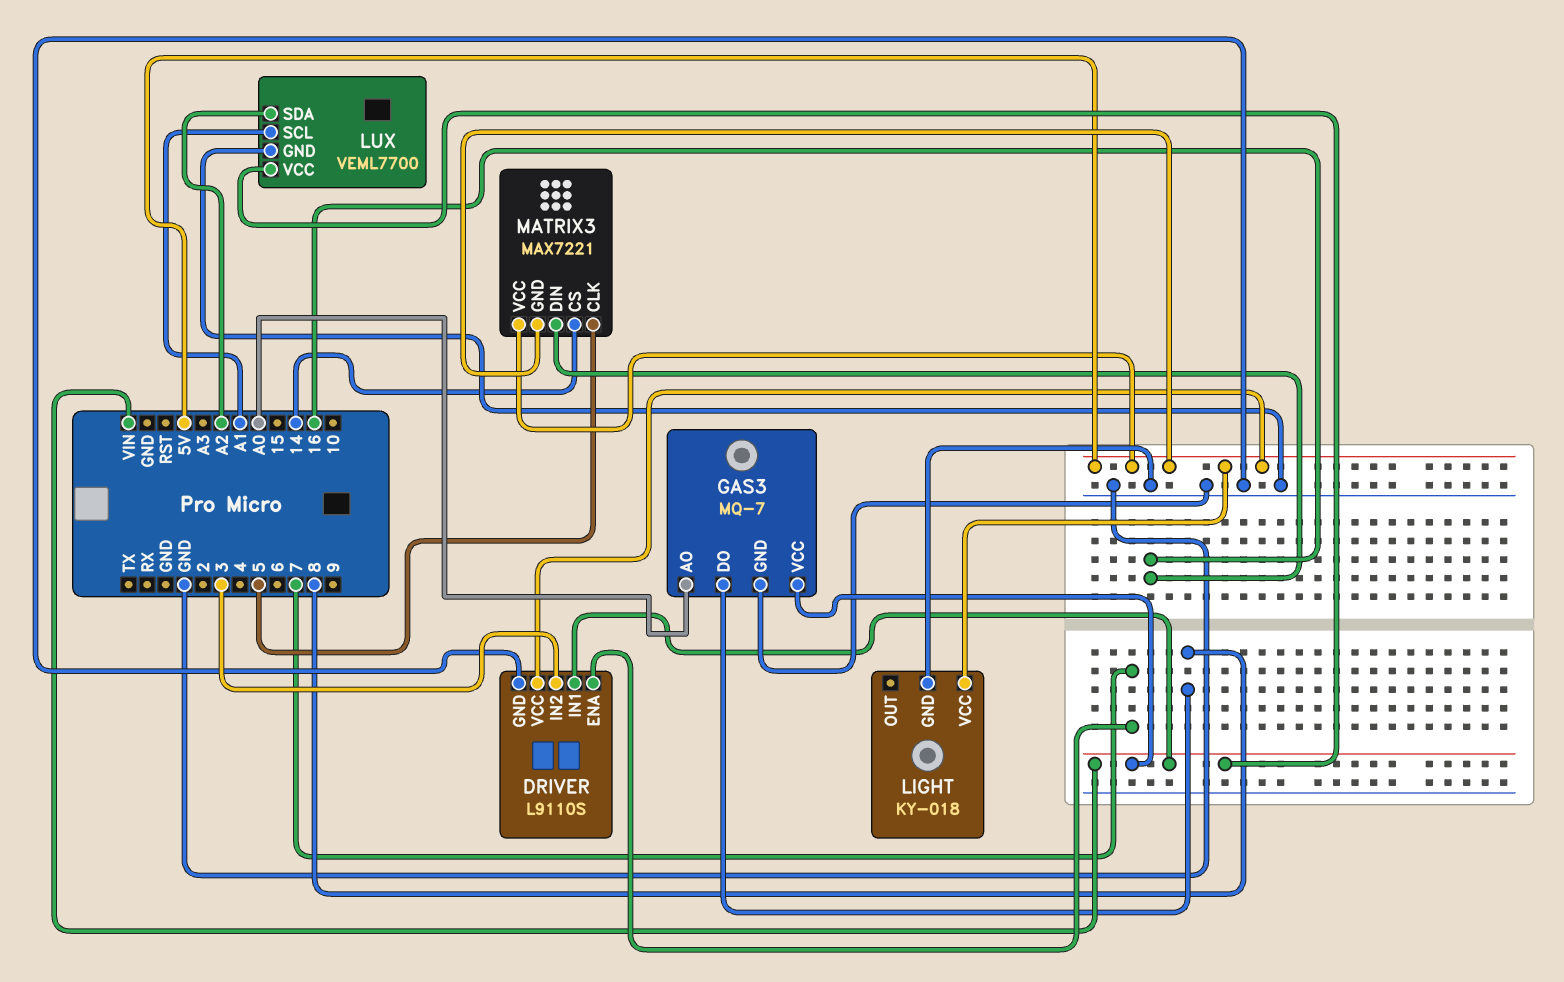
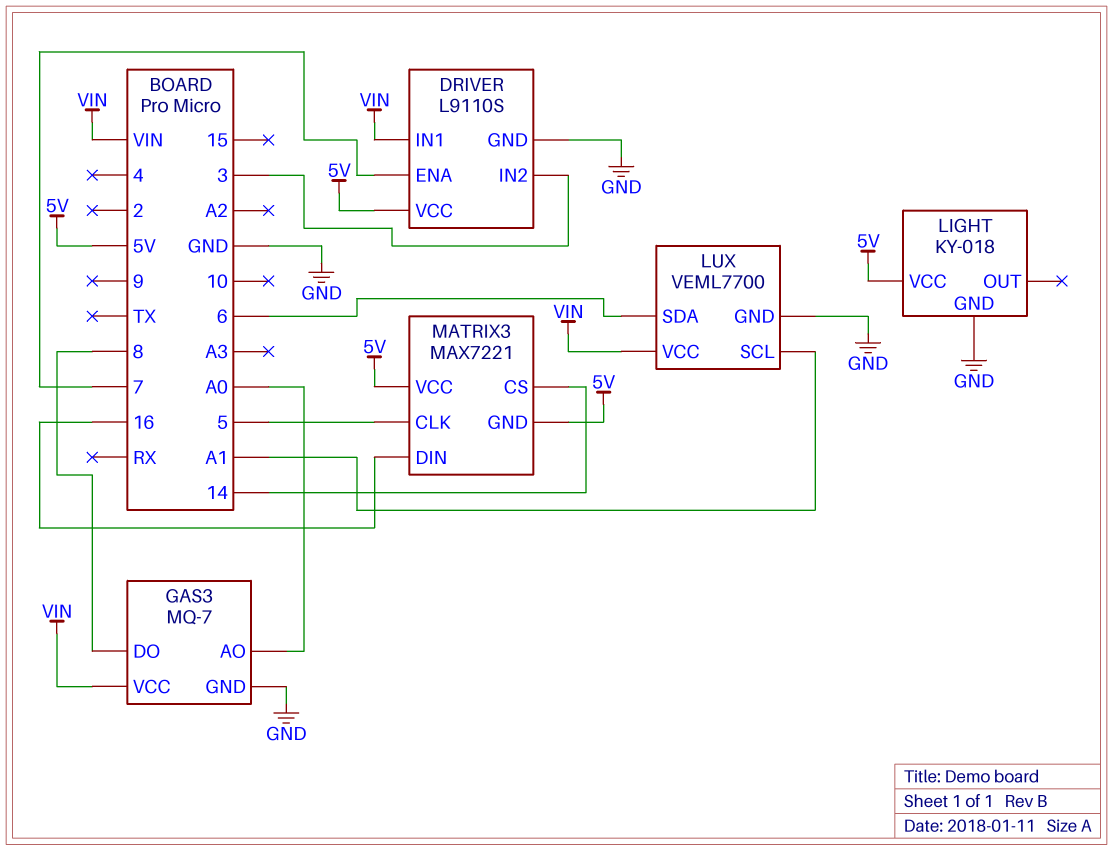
LUX pin SDA: A2 -> 6

